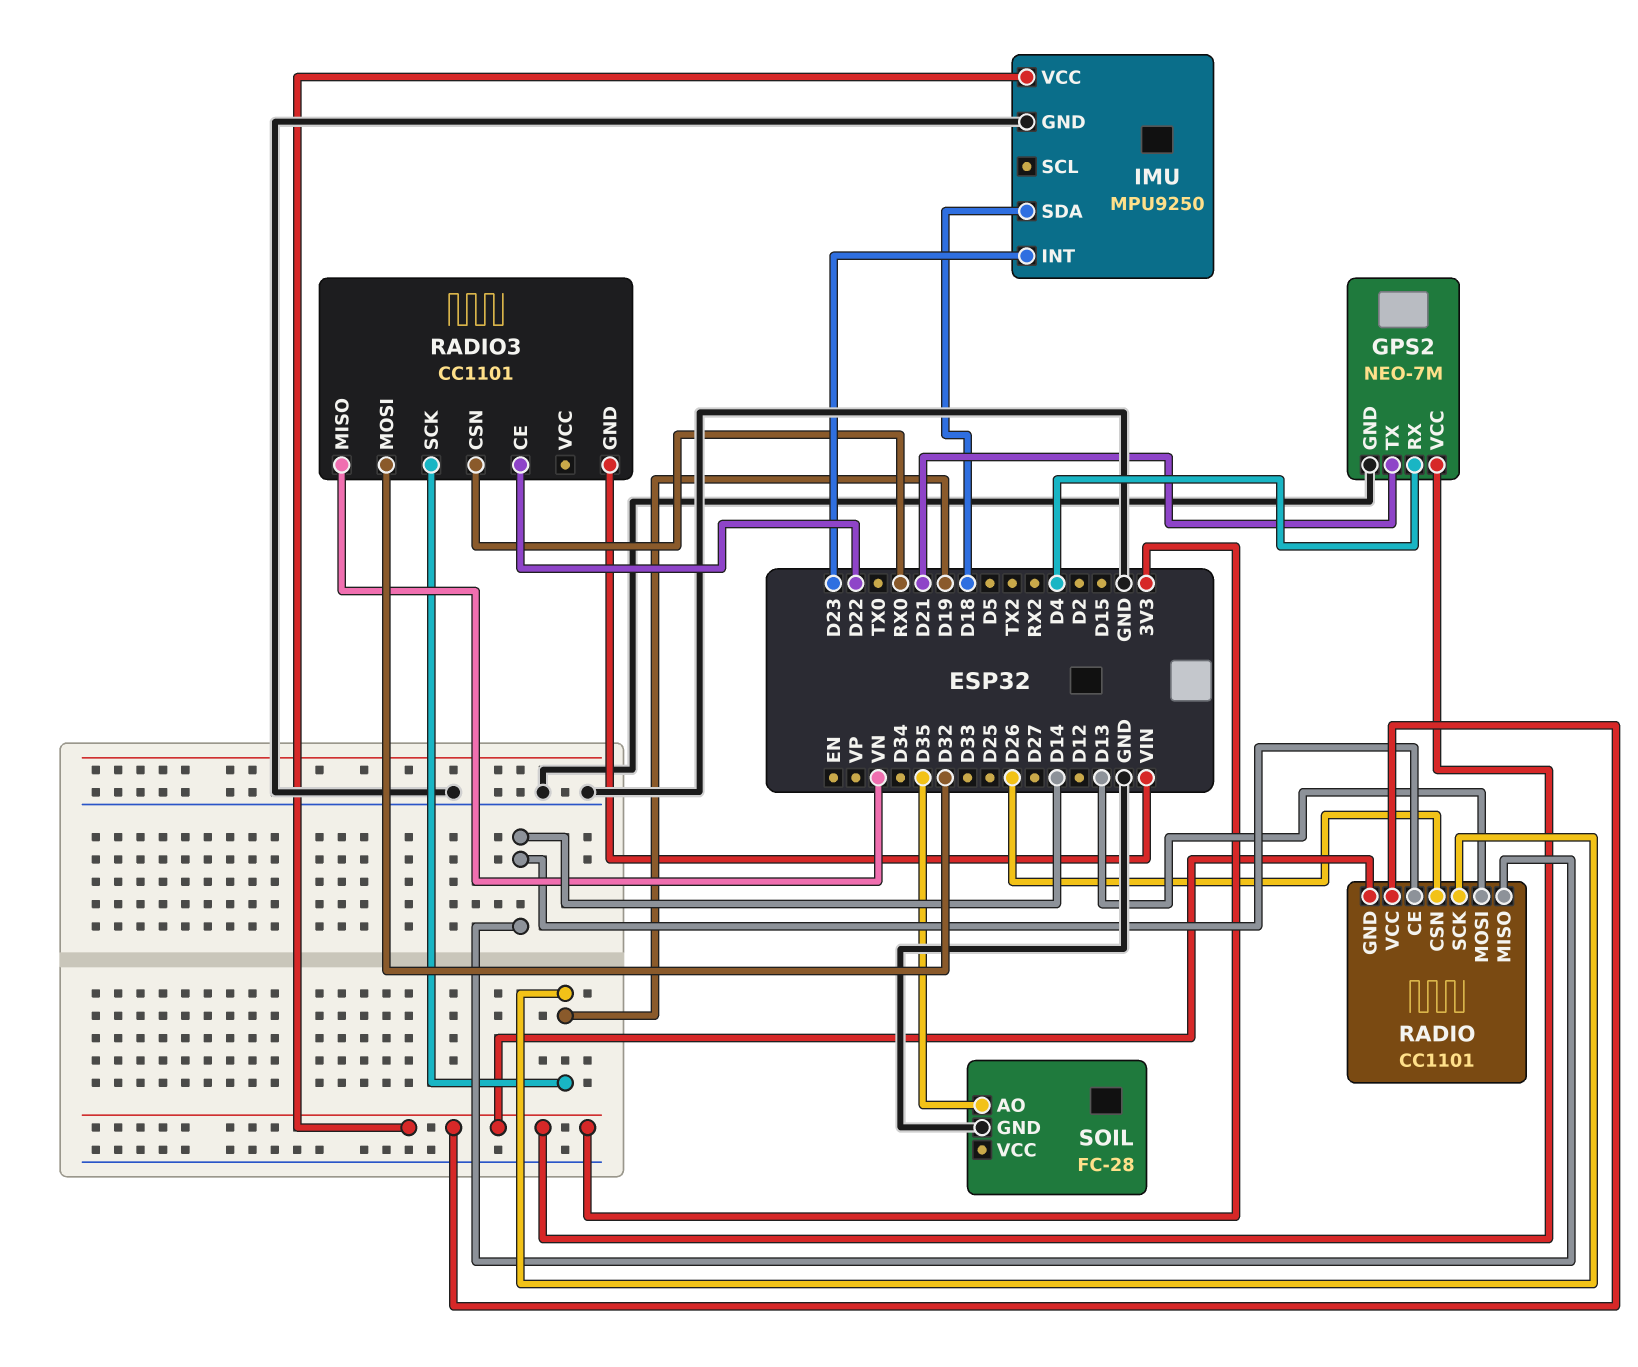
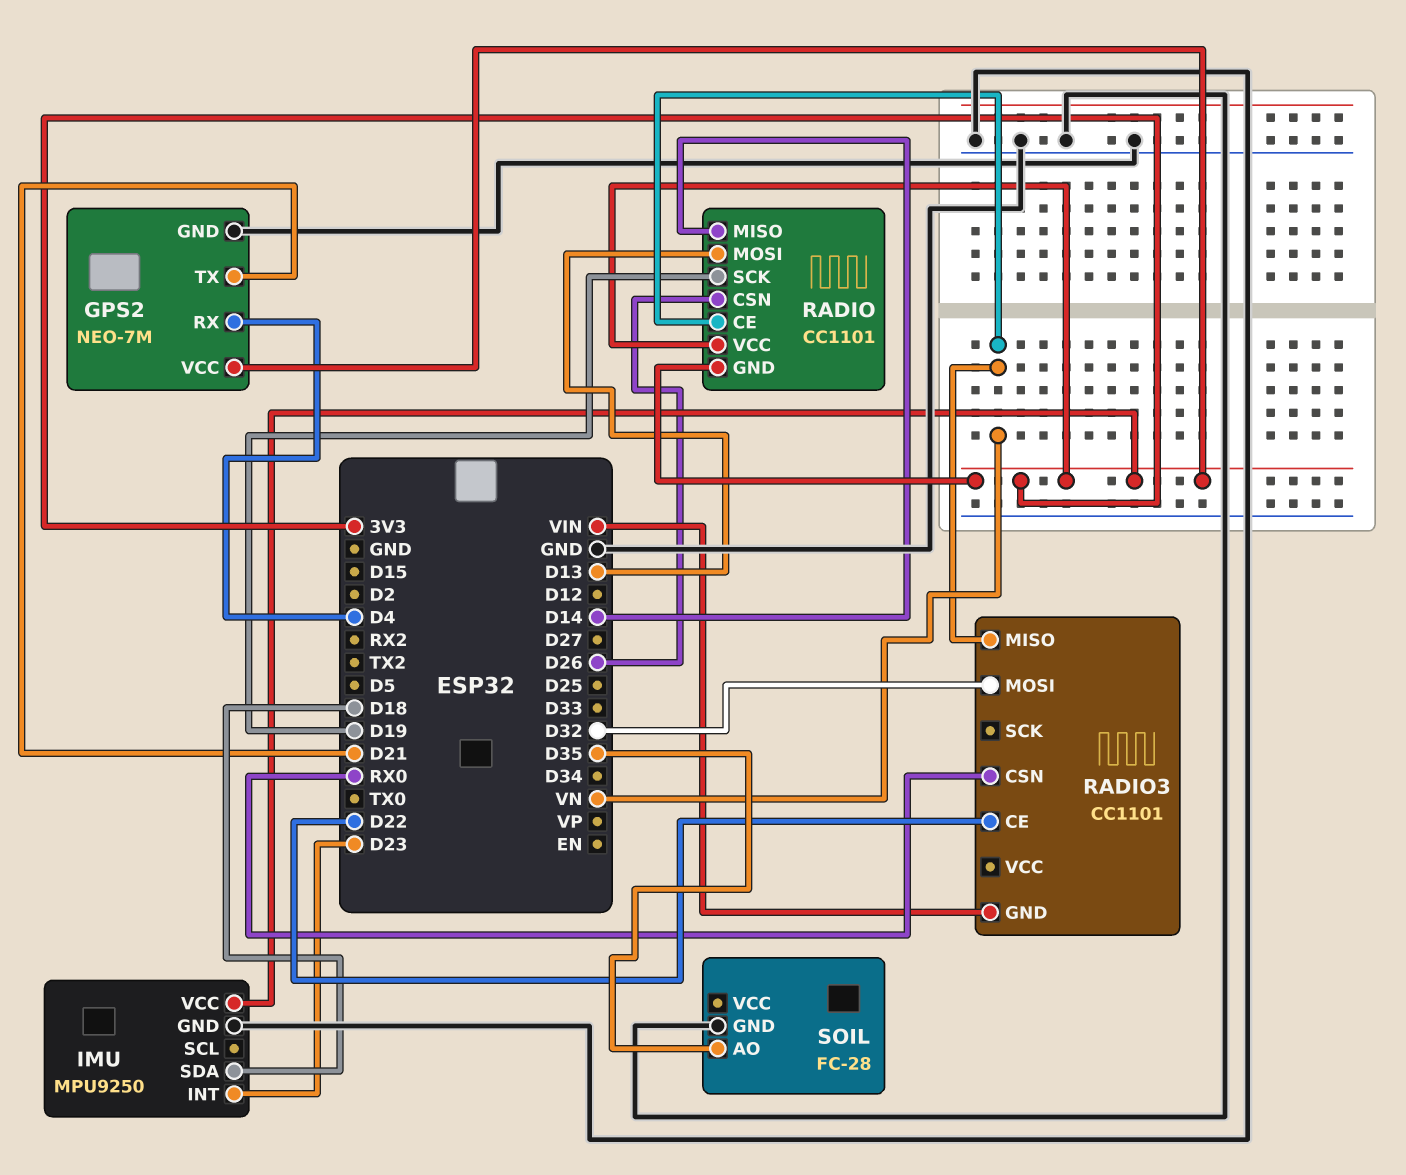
RADIO pin CE: D14 -> VN
RADIO3 pin SCK: D19 -> none

